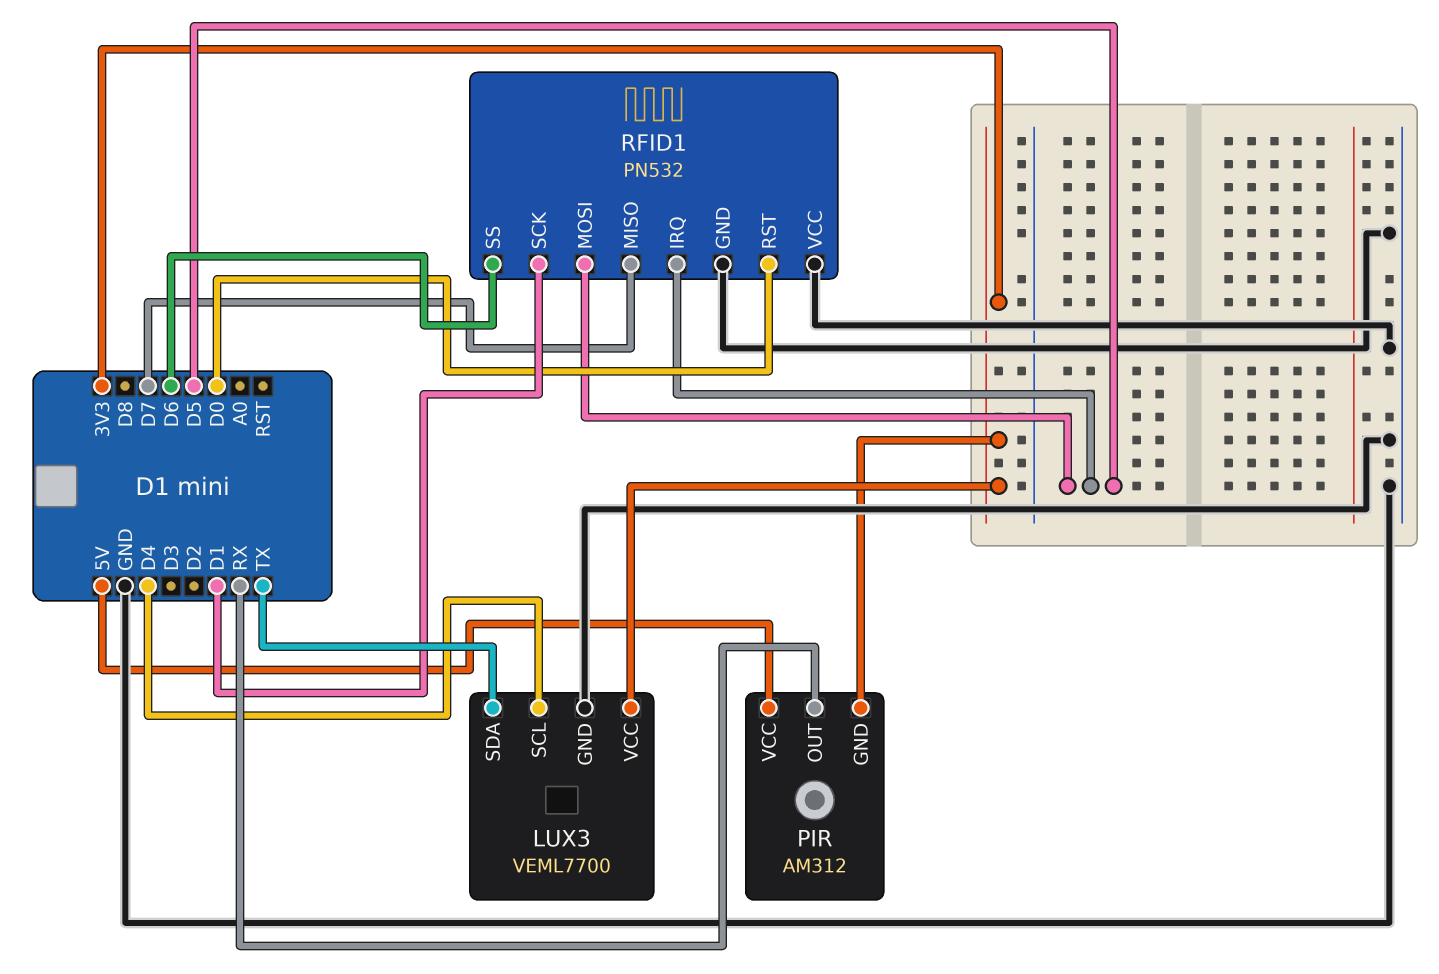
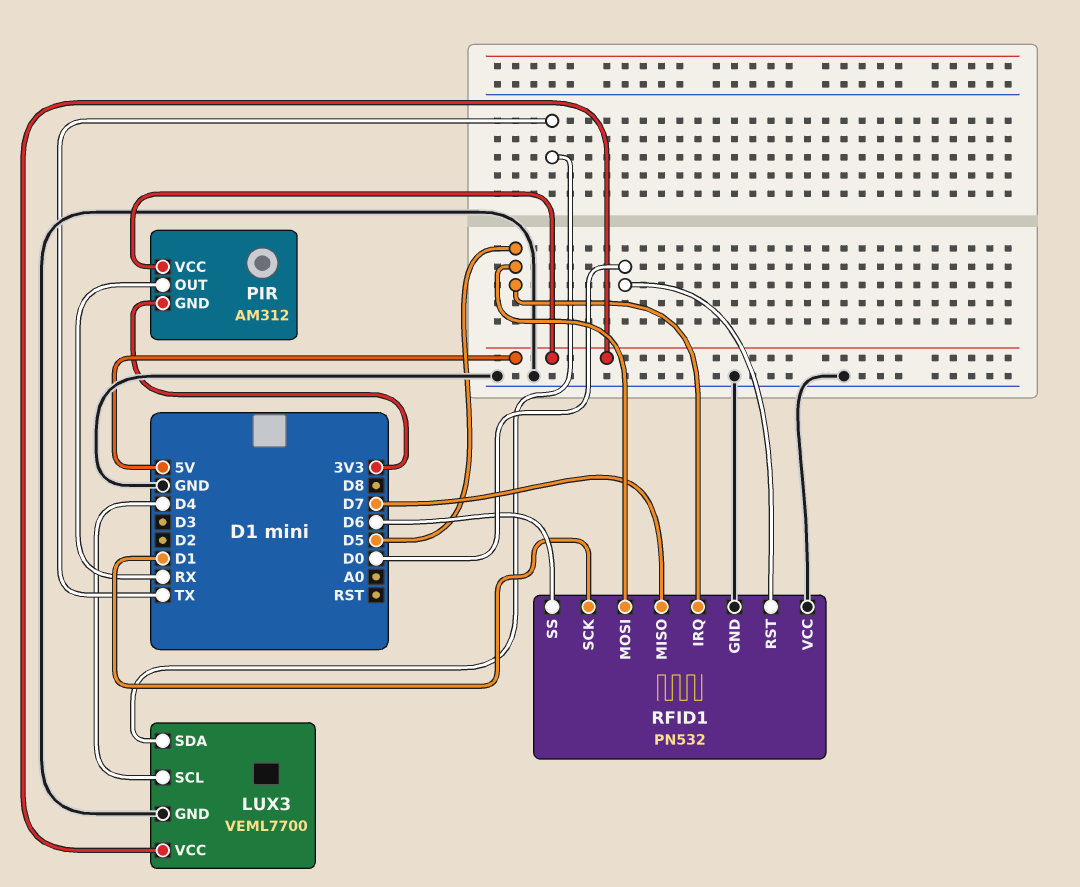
LUX3 pin VCC: 3V3 -> 5V

